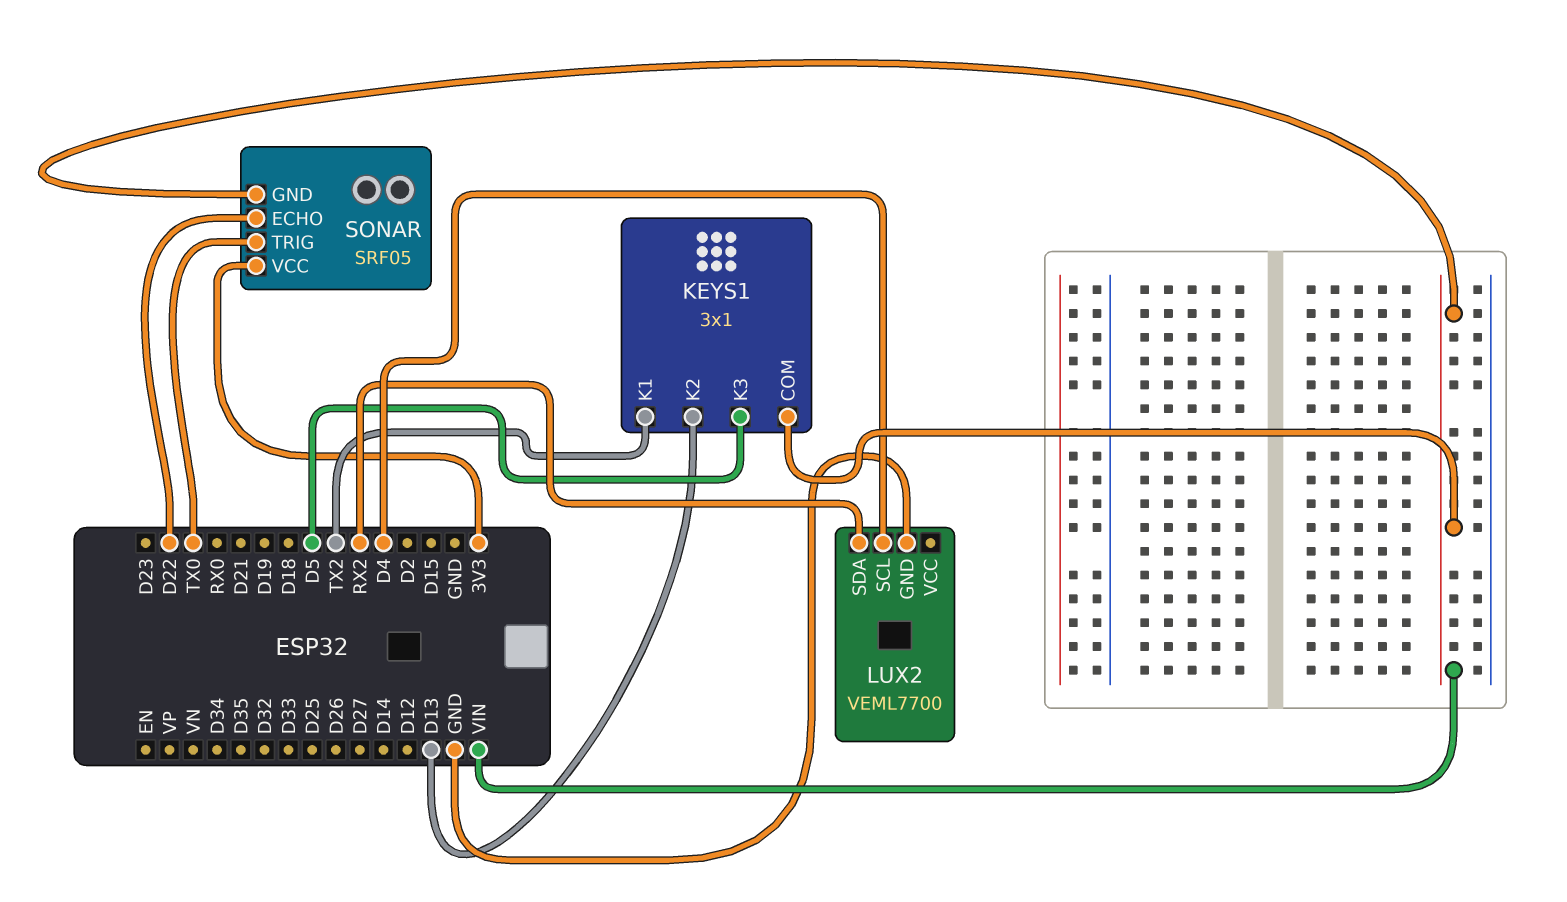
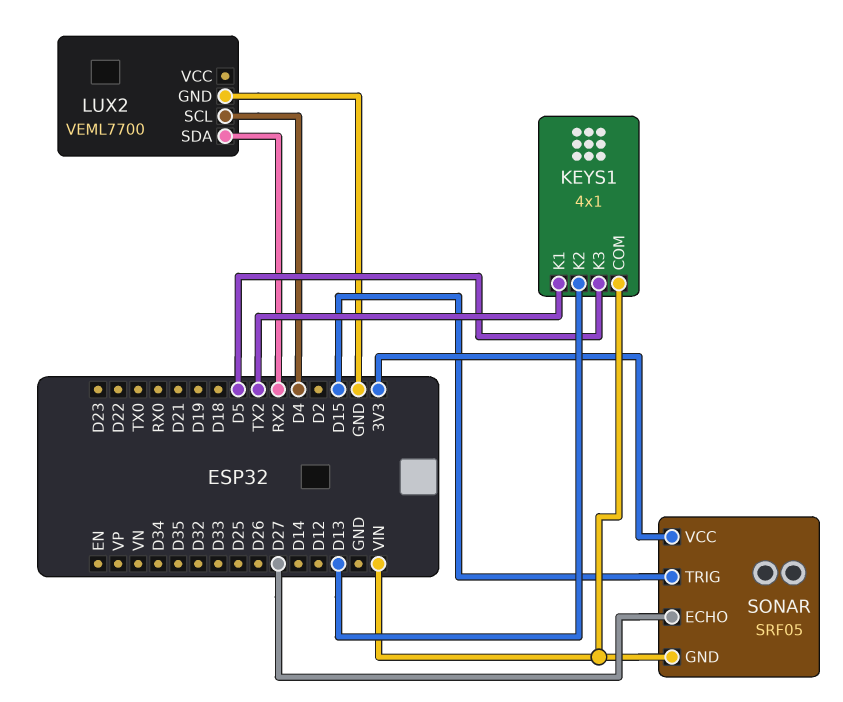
KEYS1: 3x1 -> 4x1
SONAR pin ECHO: D22 -> D27
SONAR pin TRIG: TX0 -> D15

